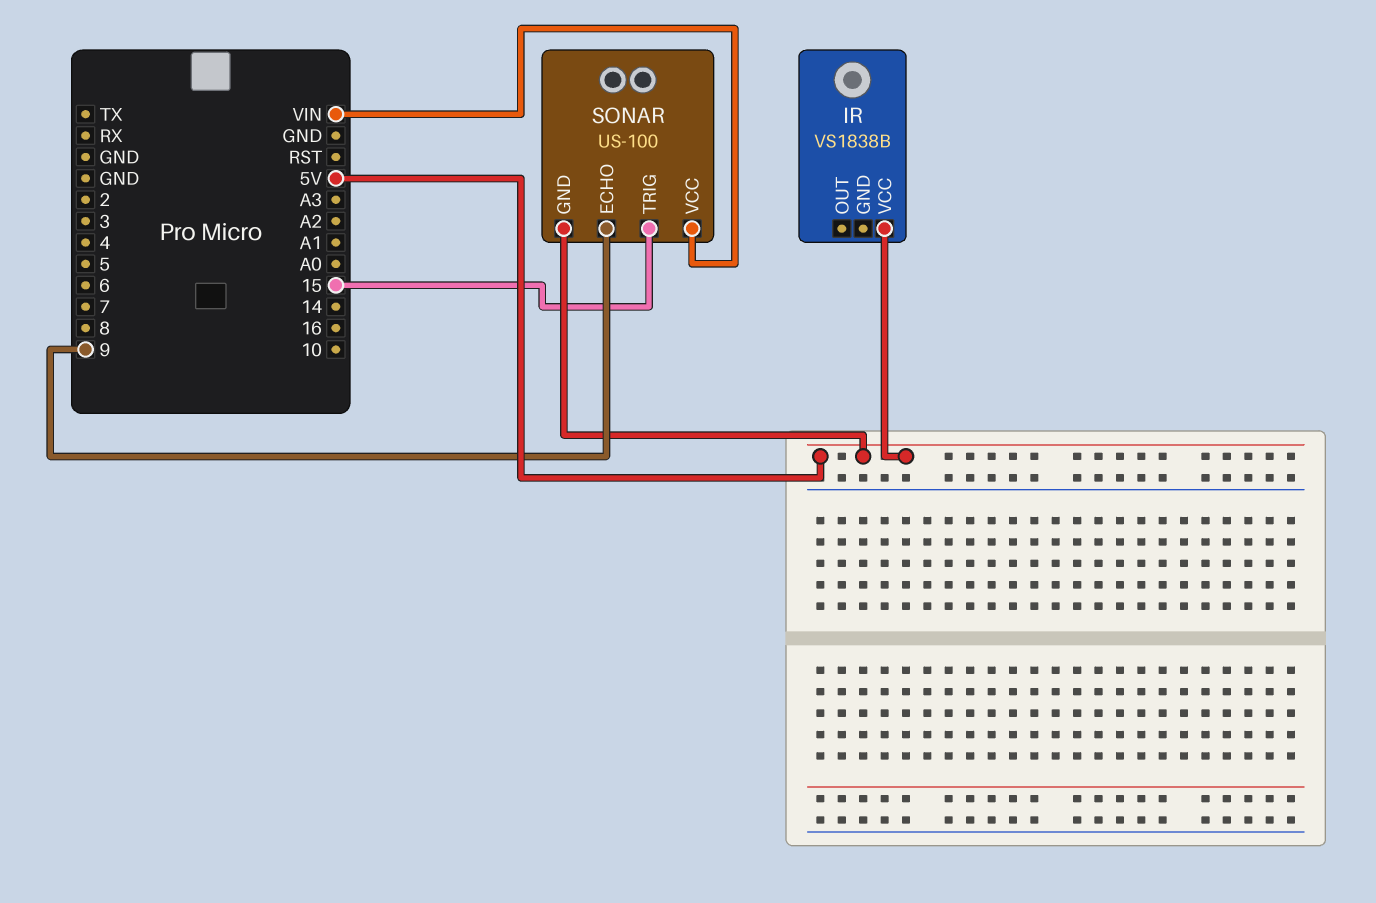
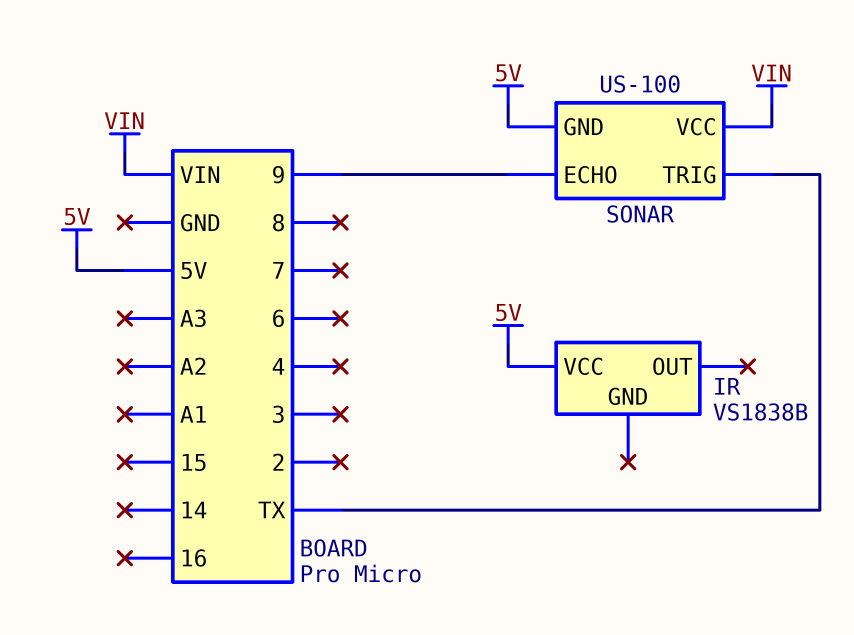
SONAR pin TRIG: 15 -> TX

